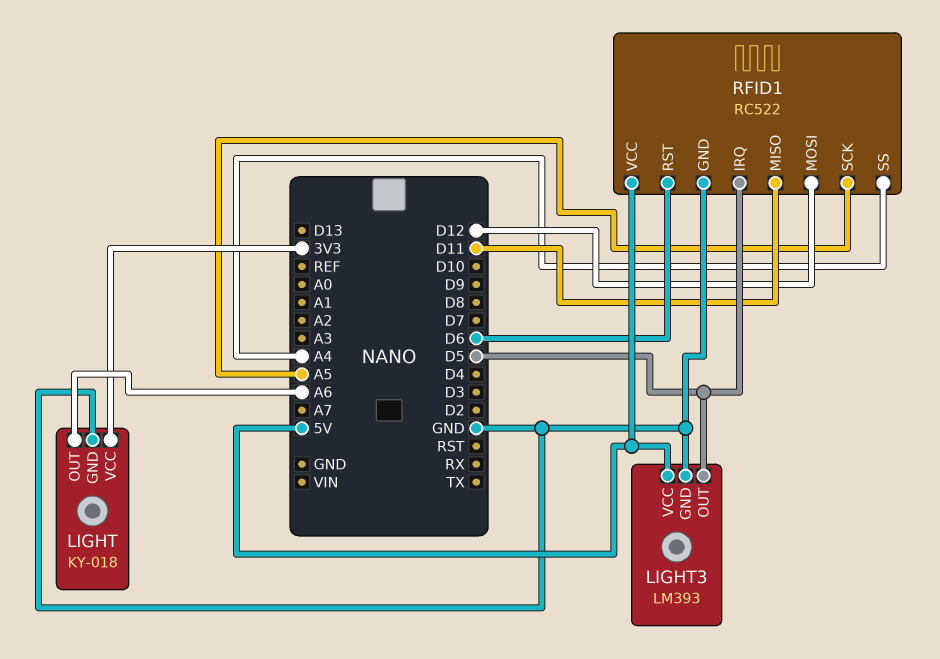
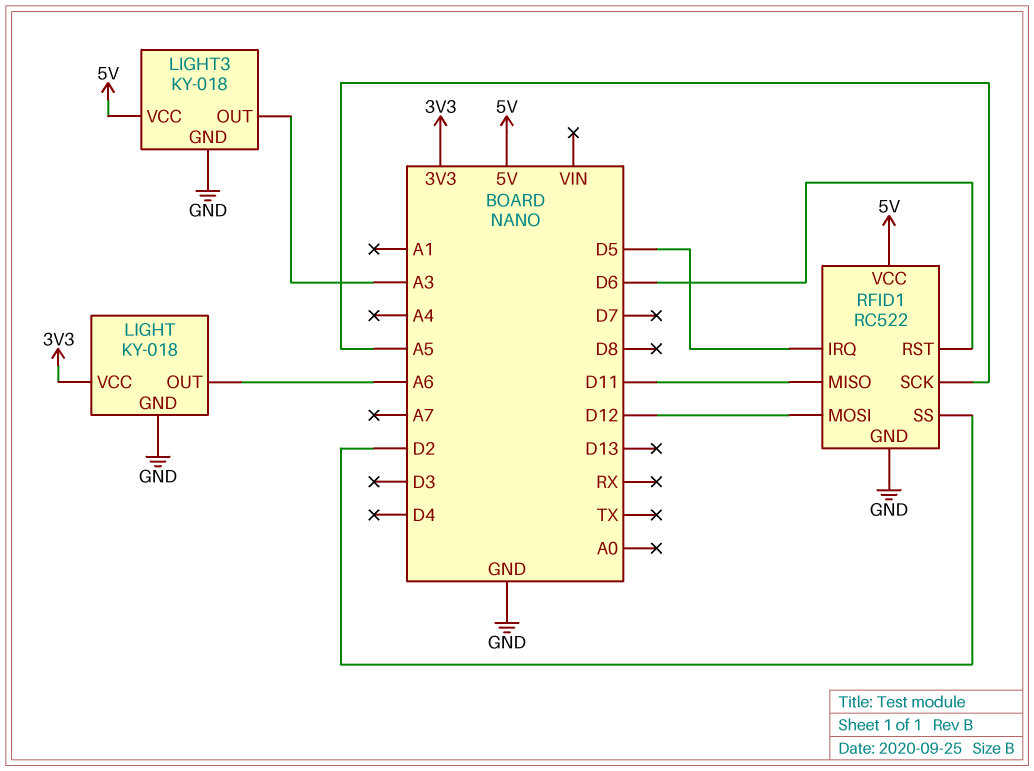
LIGHT3: LM393 -> KY-018
LIGHT3 pin OUT: D5 -> A3
RFID1 pin SS: A4 -> D2

